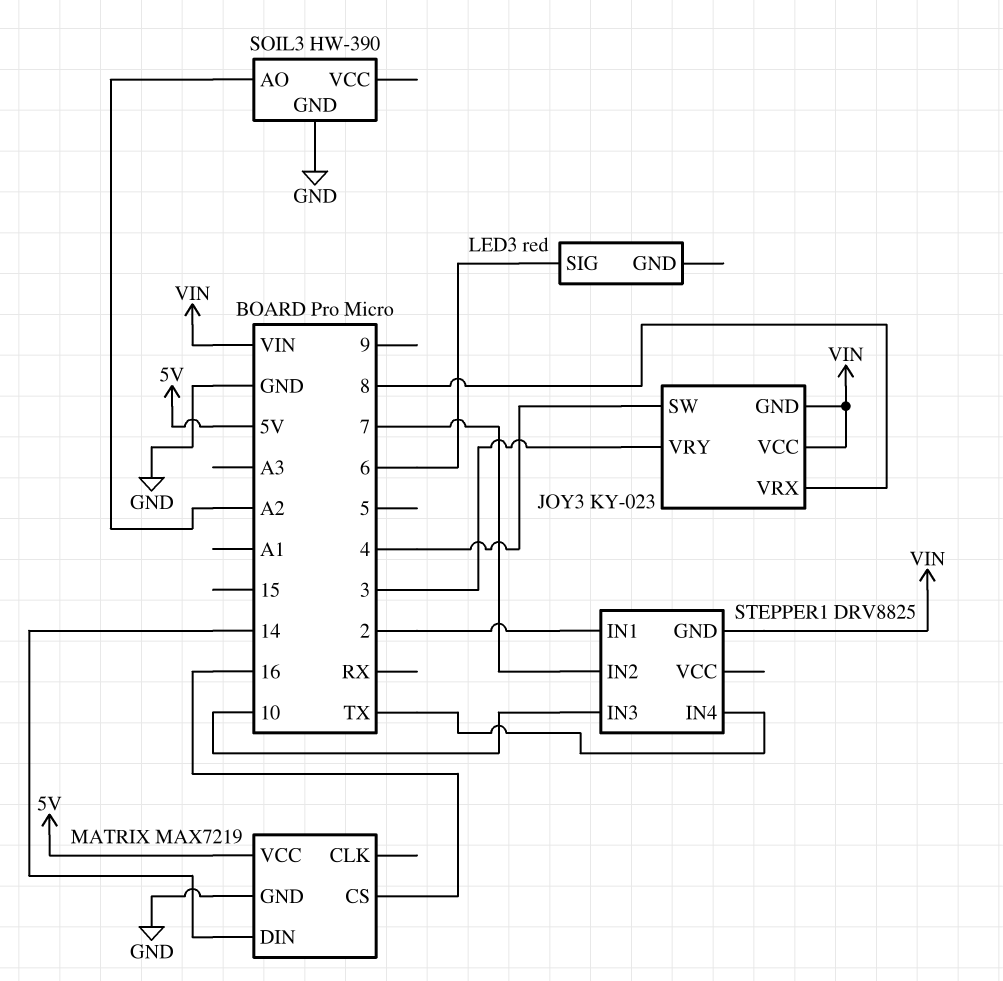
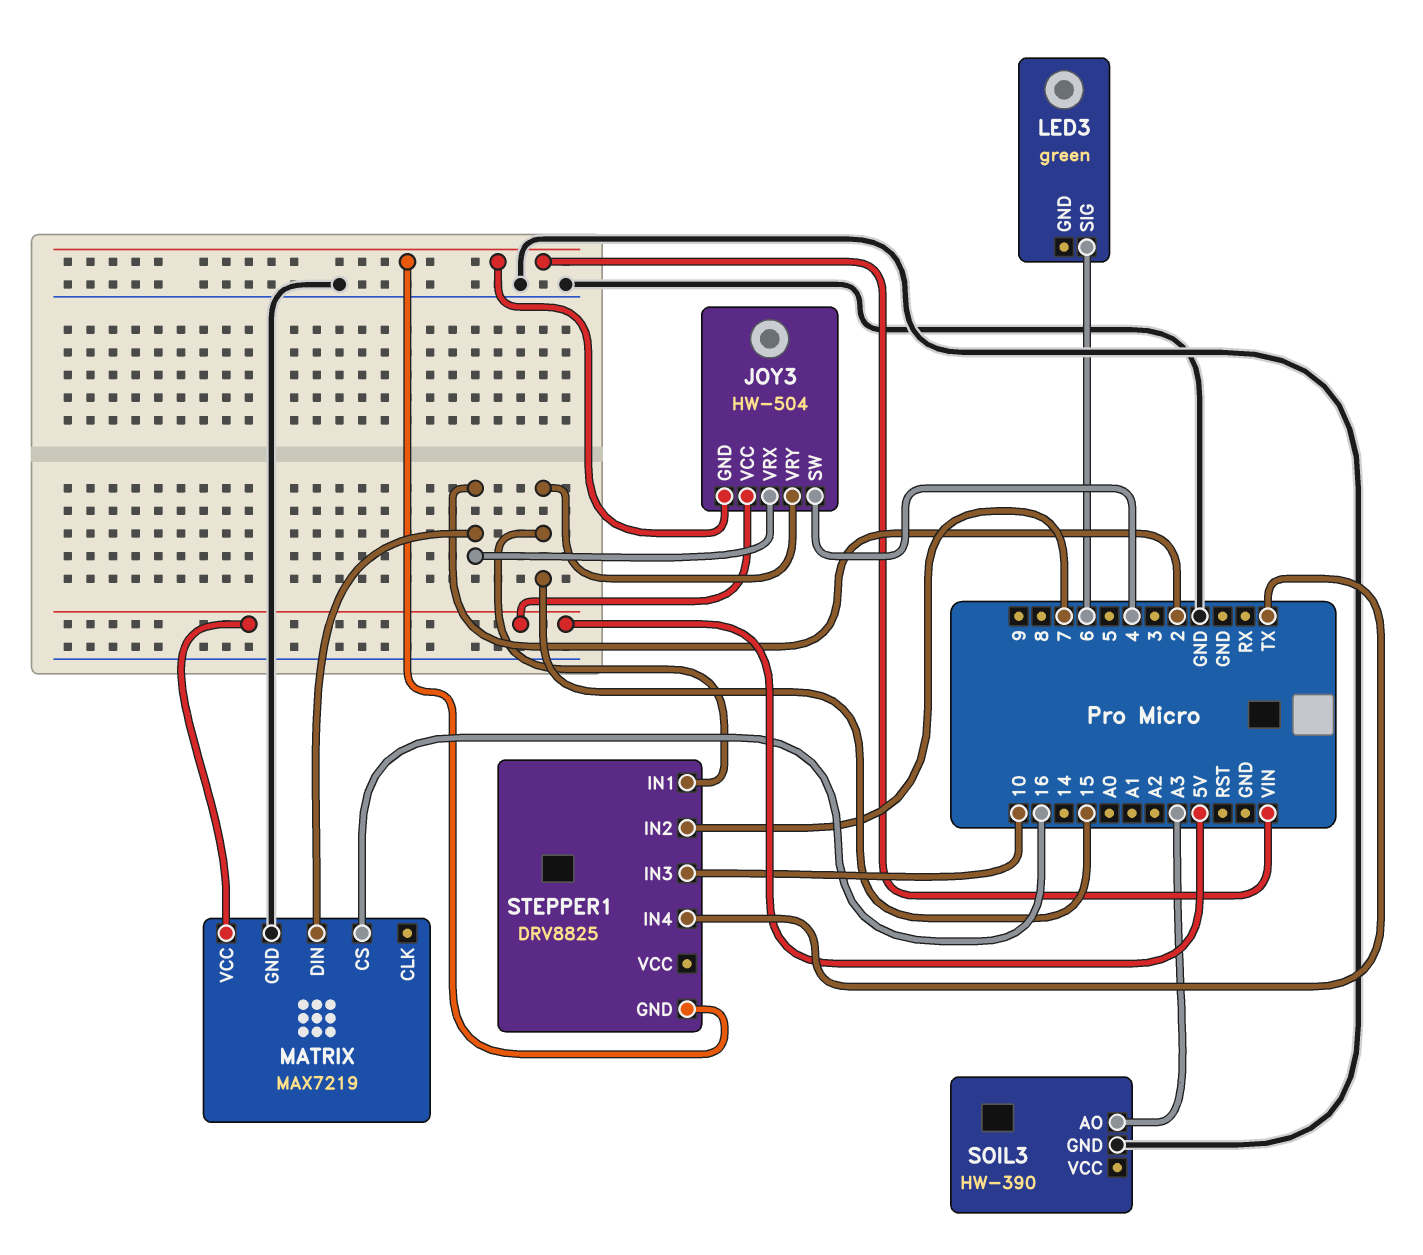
JOY3: KY-023 -> HW-504
JOY3 pin VCC: VIN -> 5V
JOY3 pin VRX: 8 -> 2
JOY3 pin VRY: 3 -> 15
LED3: red -> green
MATRIX pin DIN: 14 -> 2
SOIL3 pin AO: A2 -> A3
STEPPER1 pin IN1: 2 -> 15

